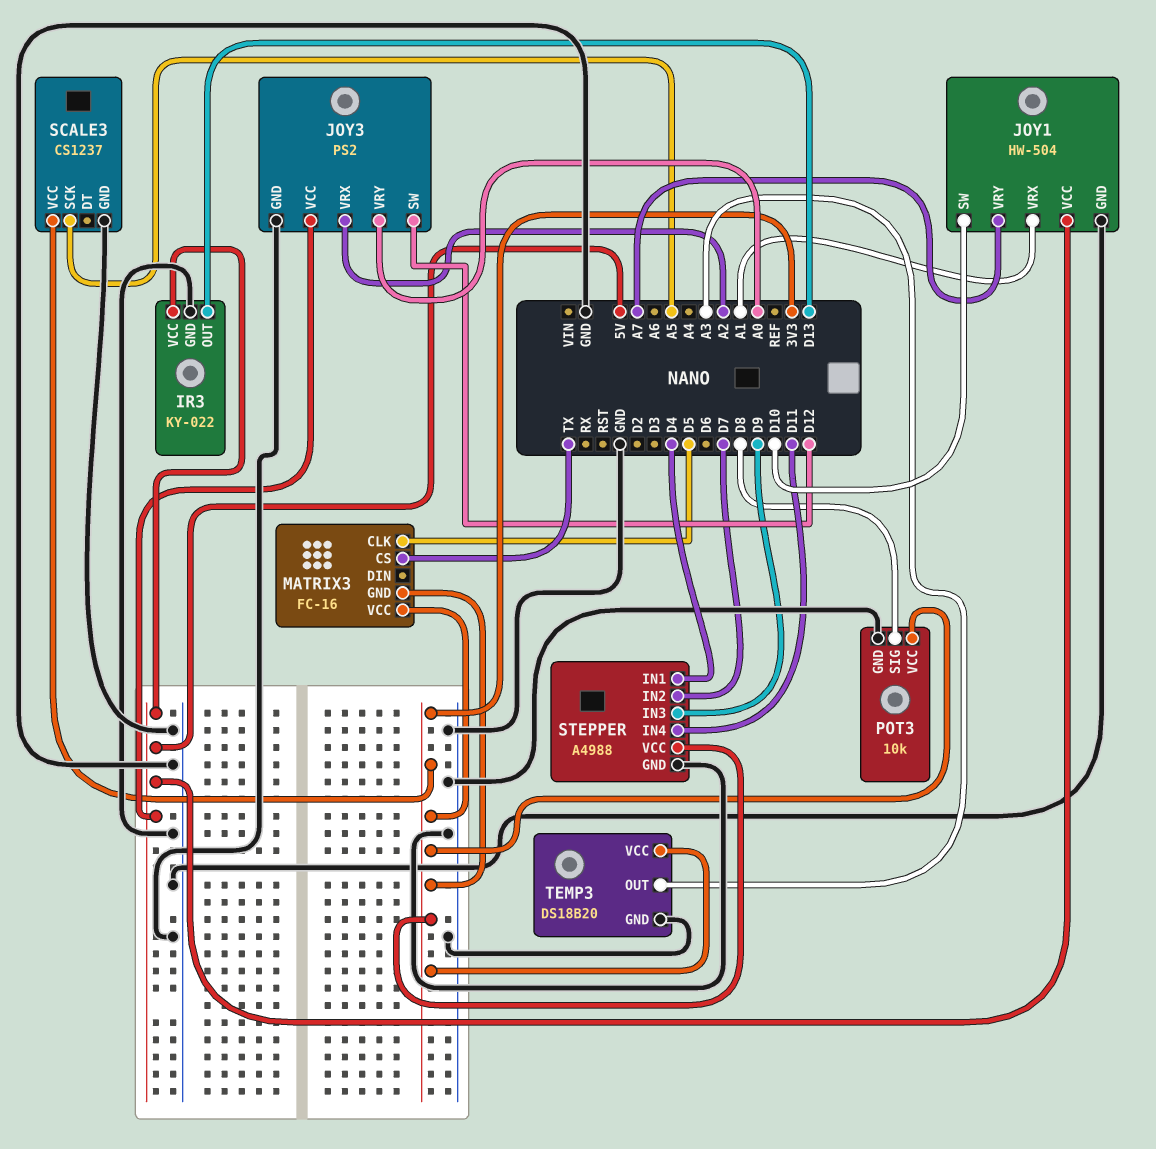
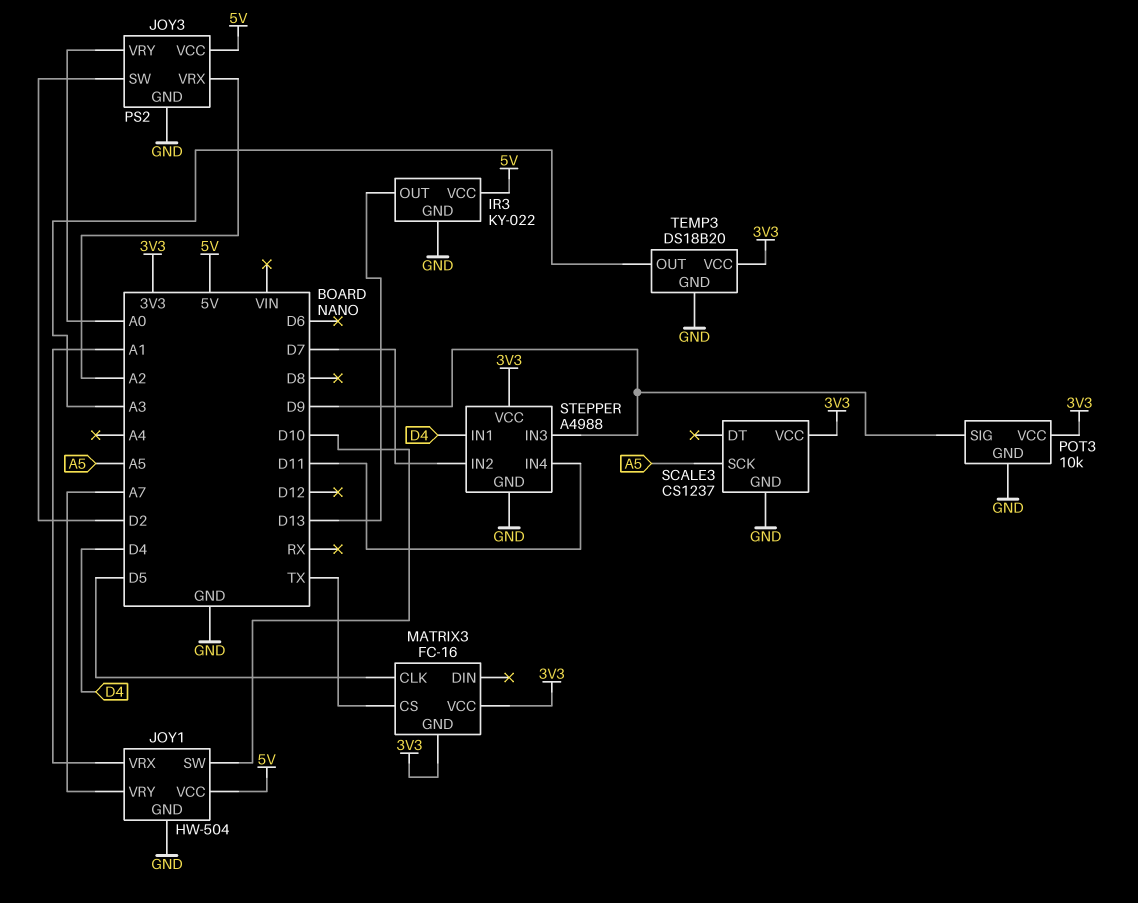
JOY3 pin SW: D12 -> D2
POT3 pin SIG: D8 -> D9

